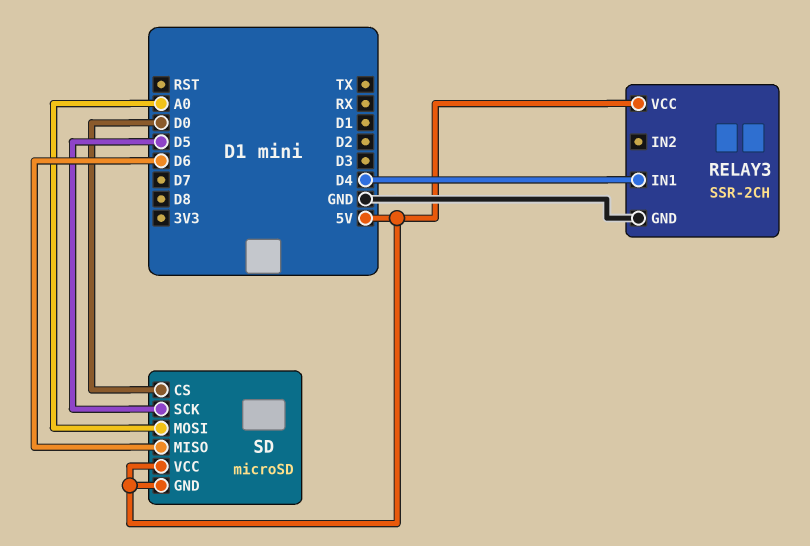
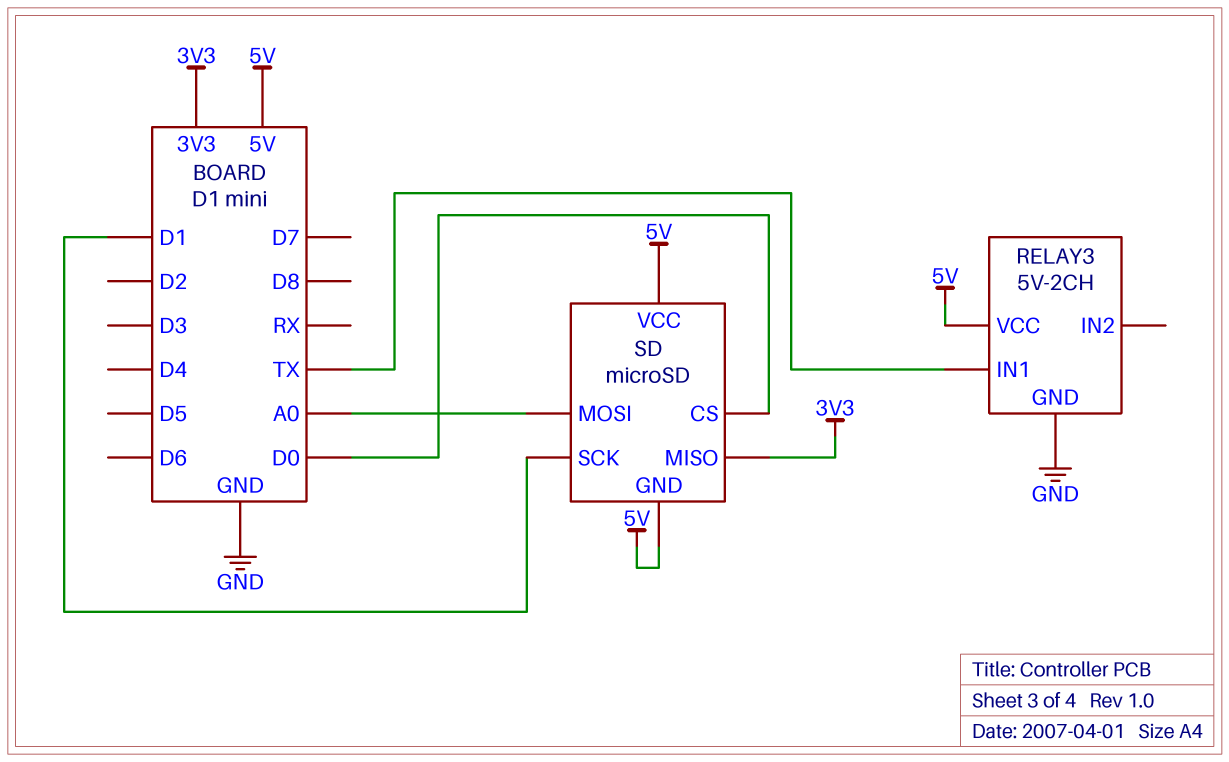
RELAY3: SSR-2CH -> 5V-2CH
RELAY3 pin IN1: D4 -> TX
SD pin MISO: D6 -> 3V3
SD pin SCK: D5 -> D1

